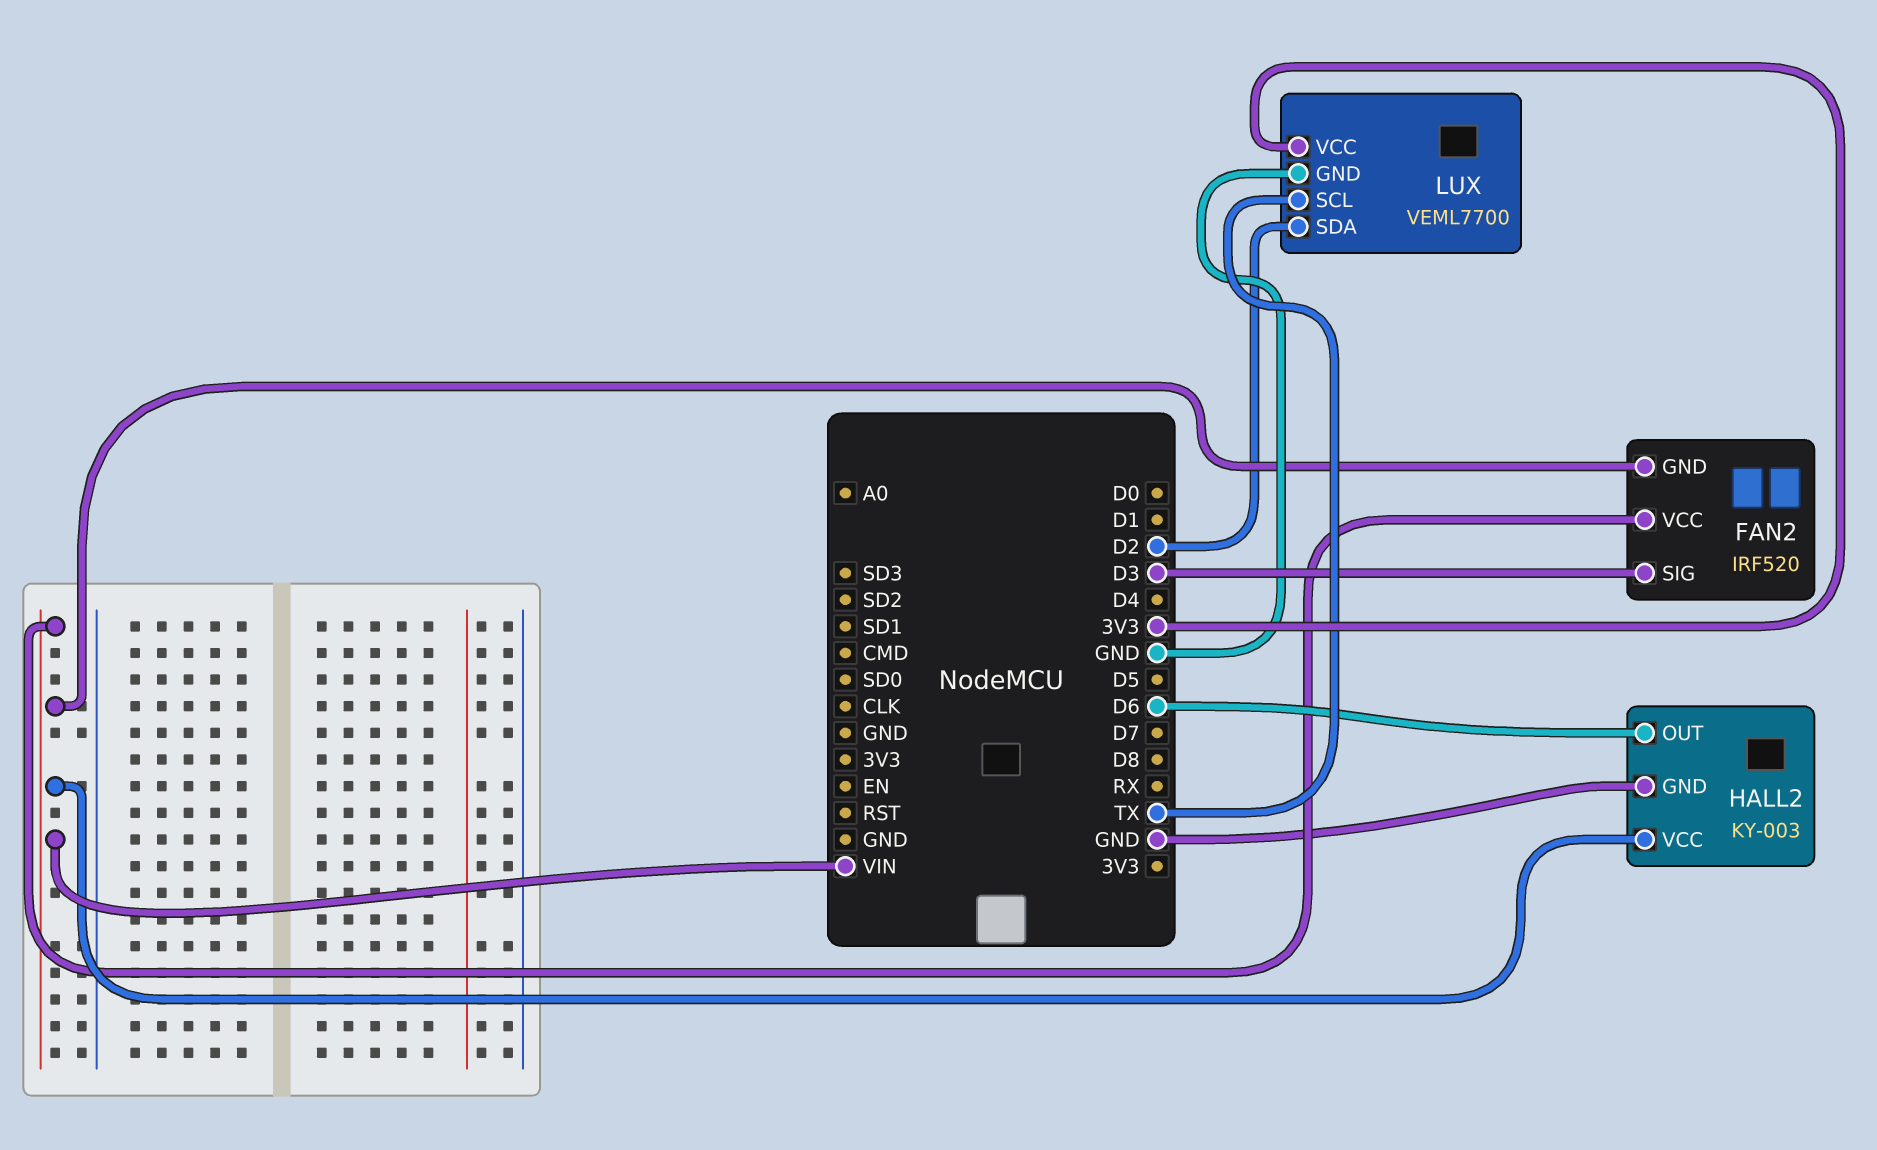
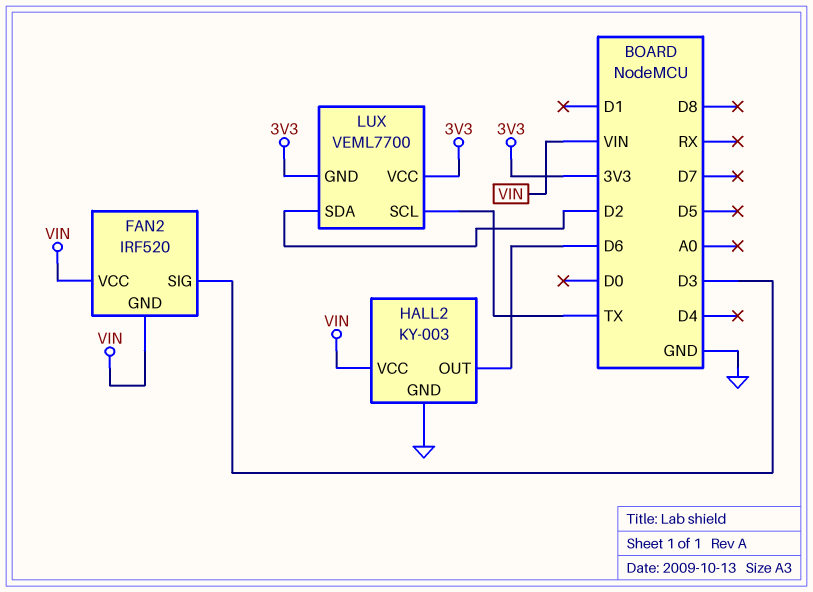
LUX pin GND: GND -> 3V3

